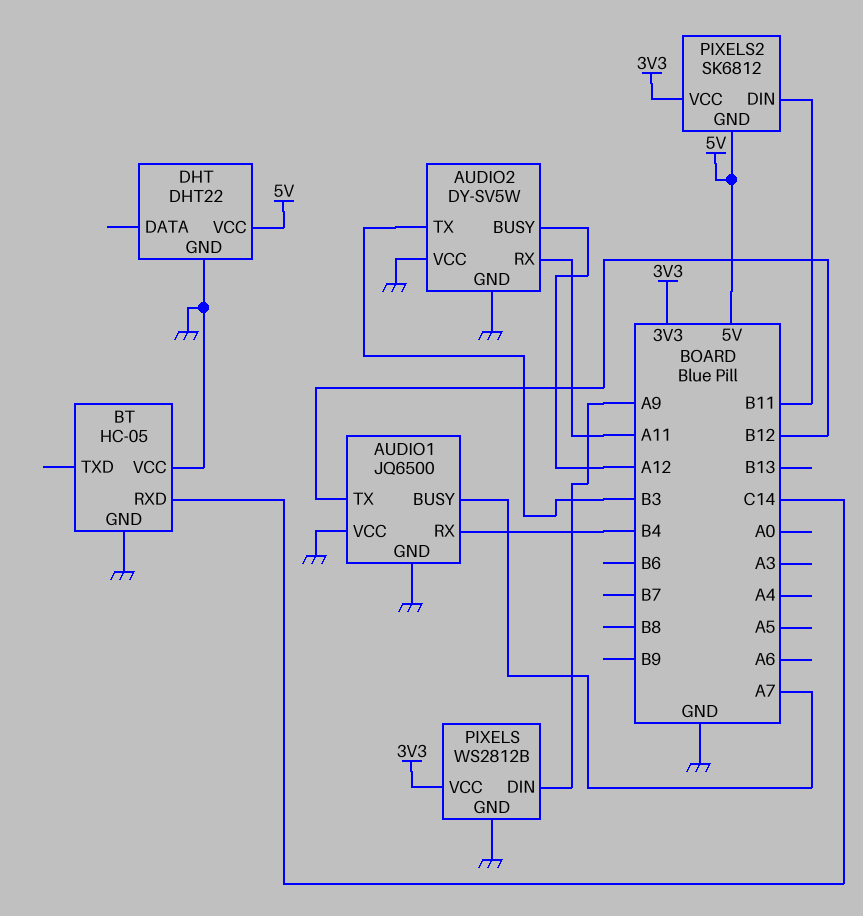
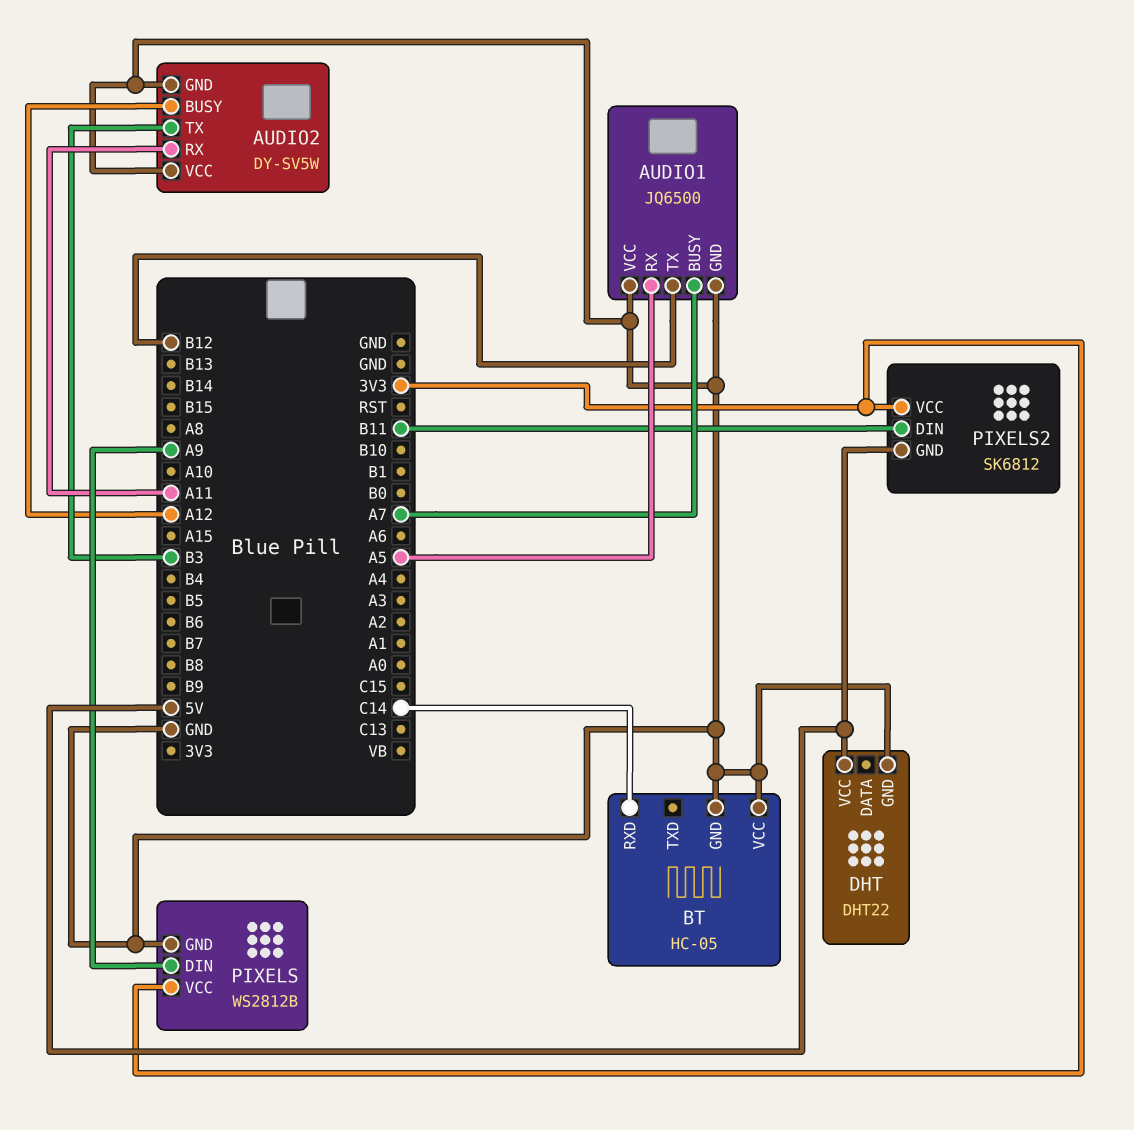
AUDIO1 pin RX: B4 -> A5

